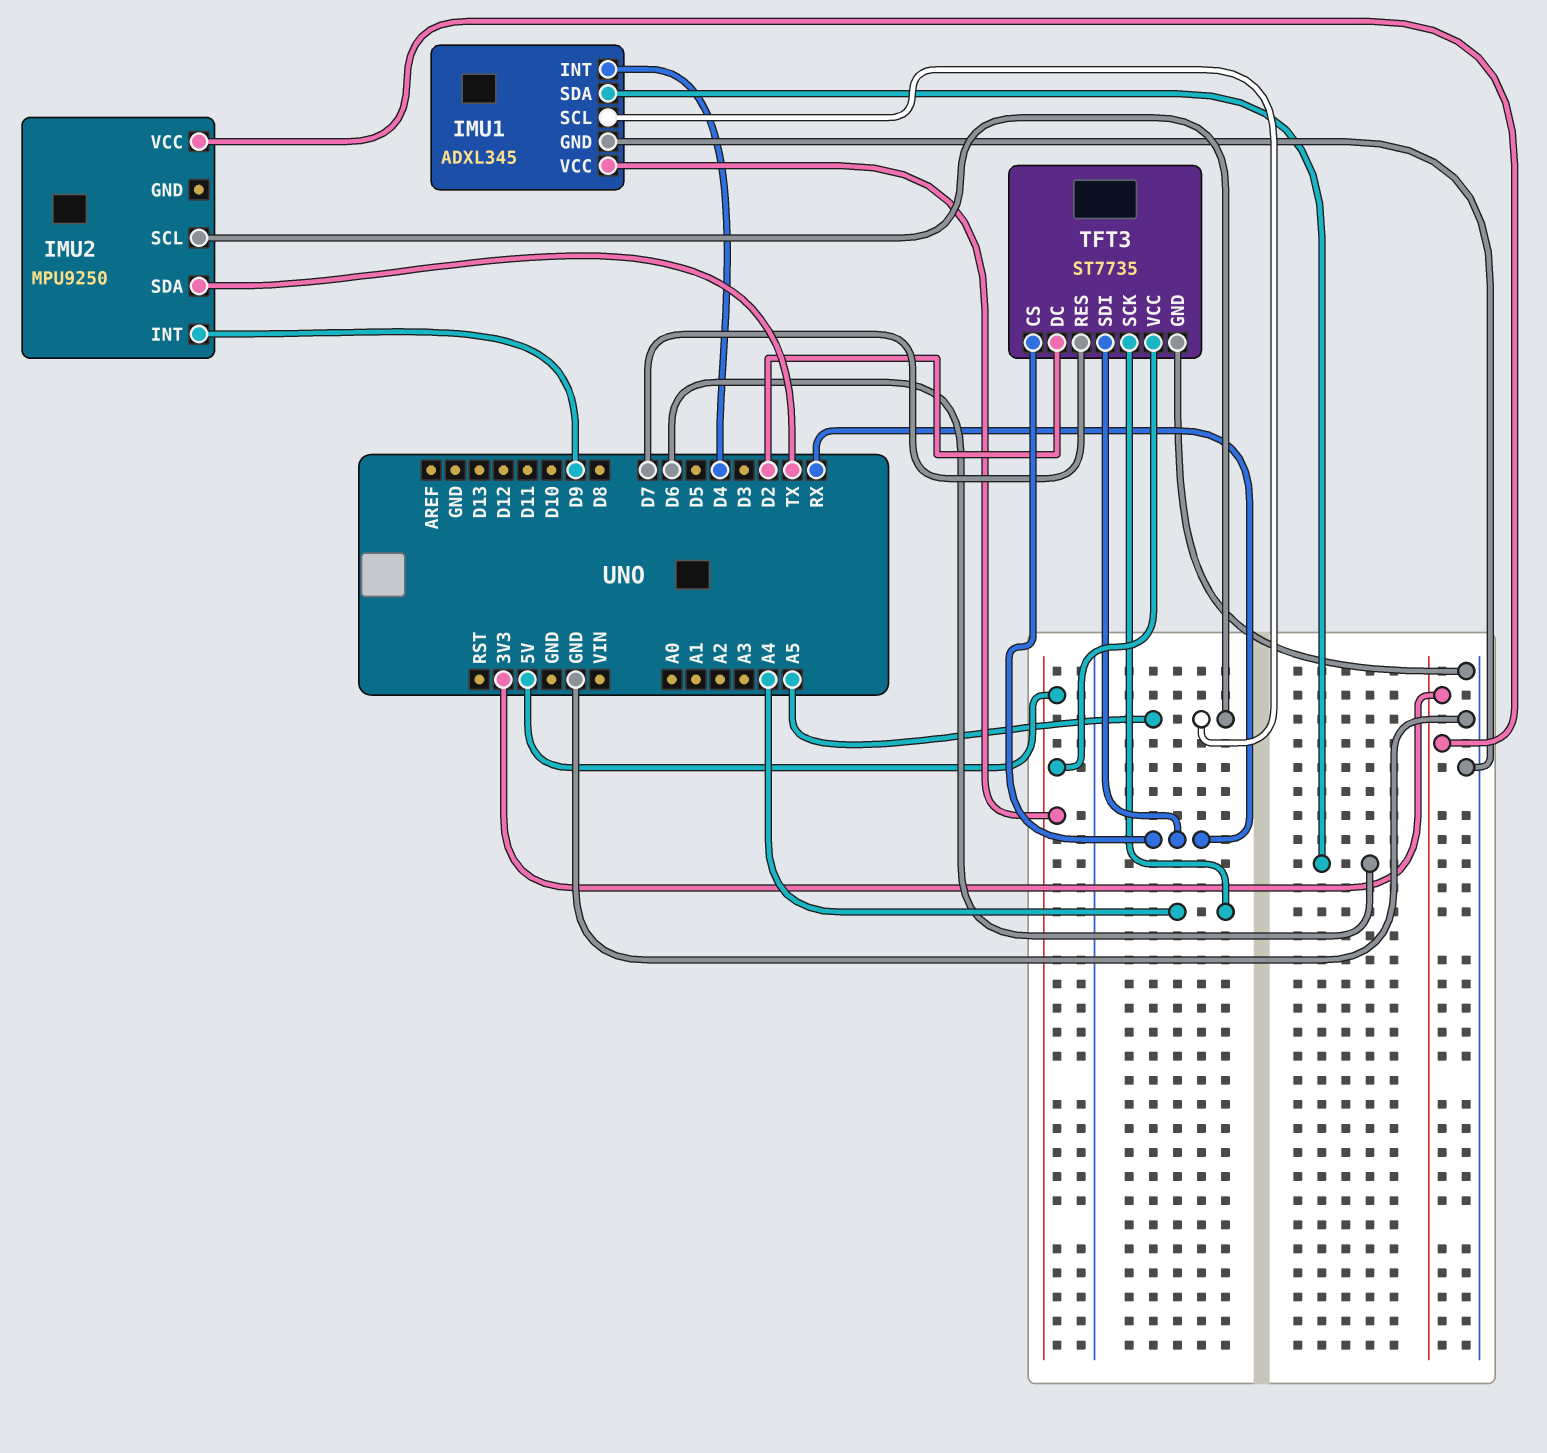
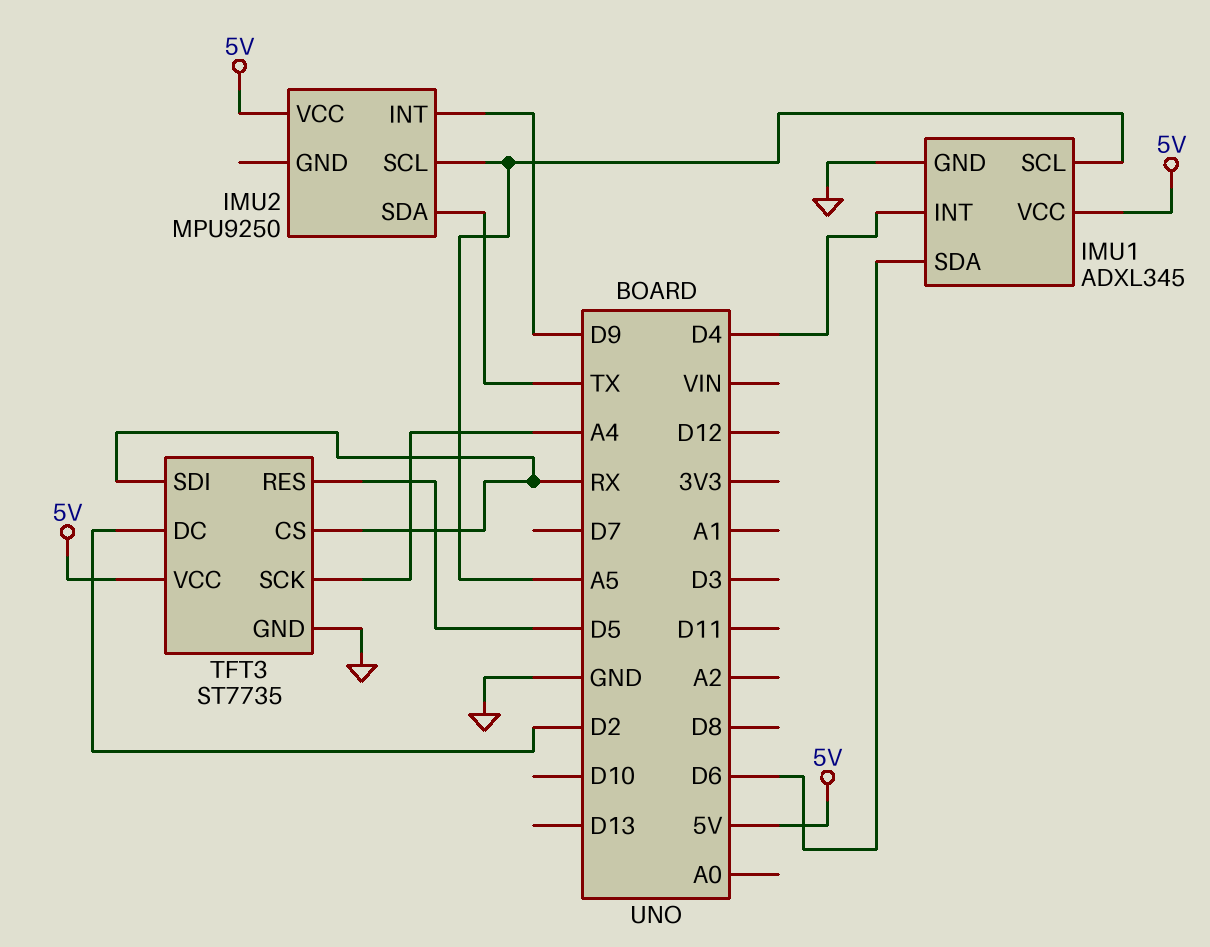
IMU2 pin VCC: 3V3 -> 5V
TFT3 pin RES: D7 -> D5

